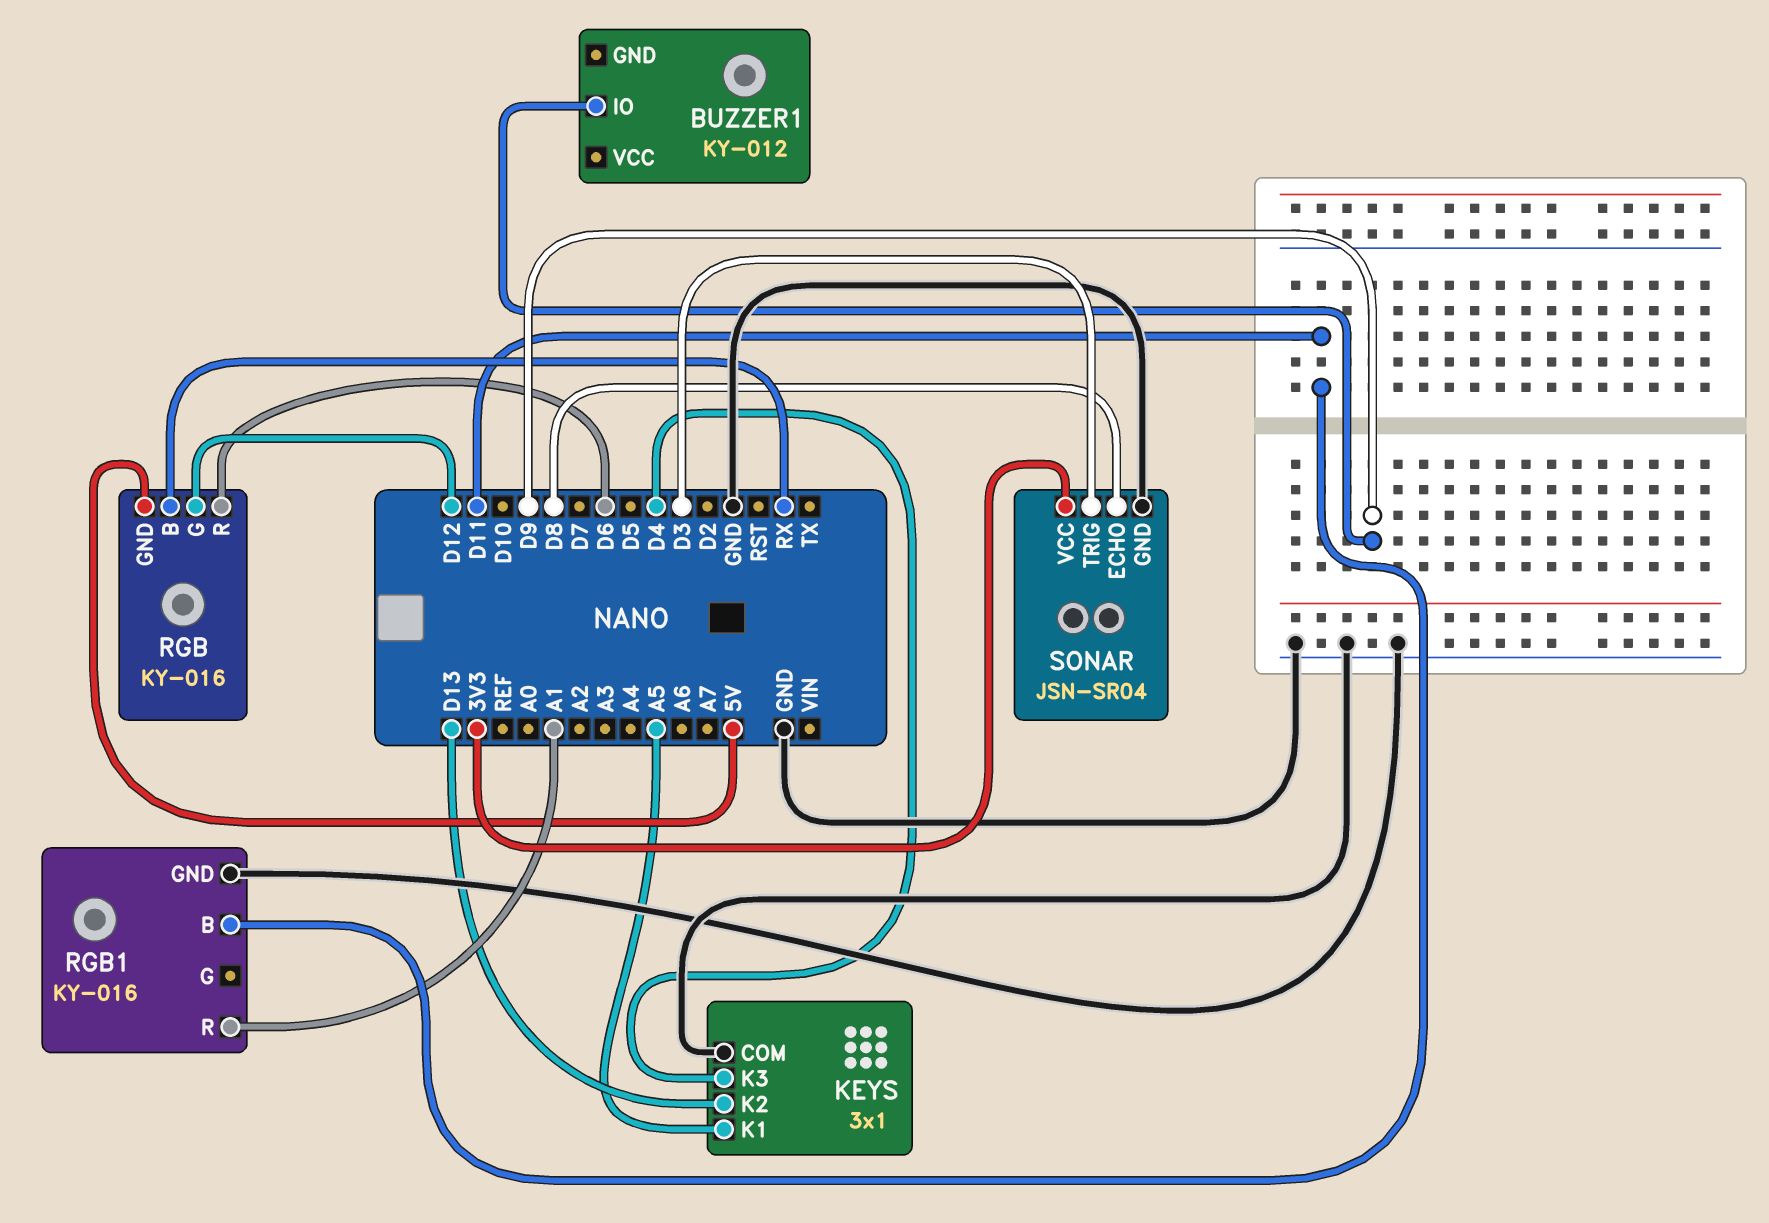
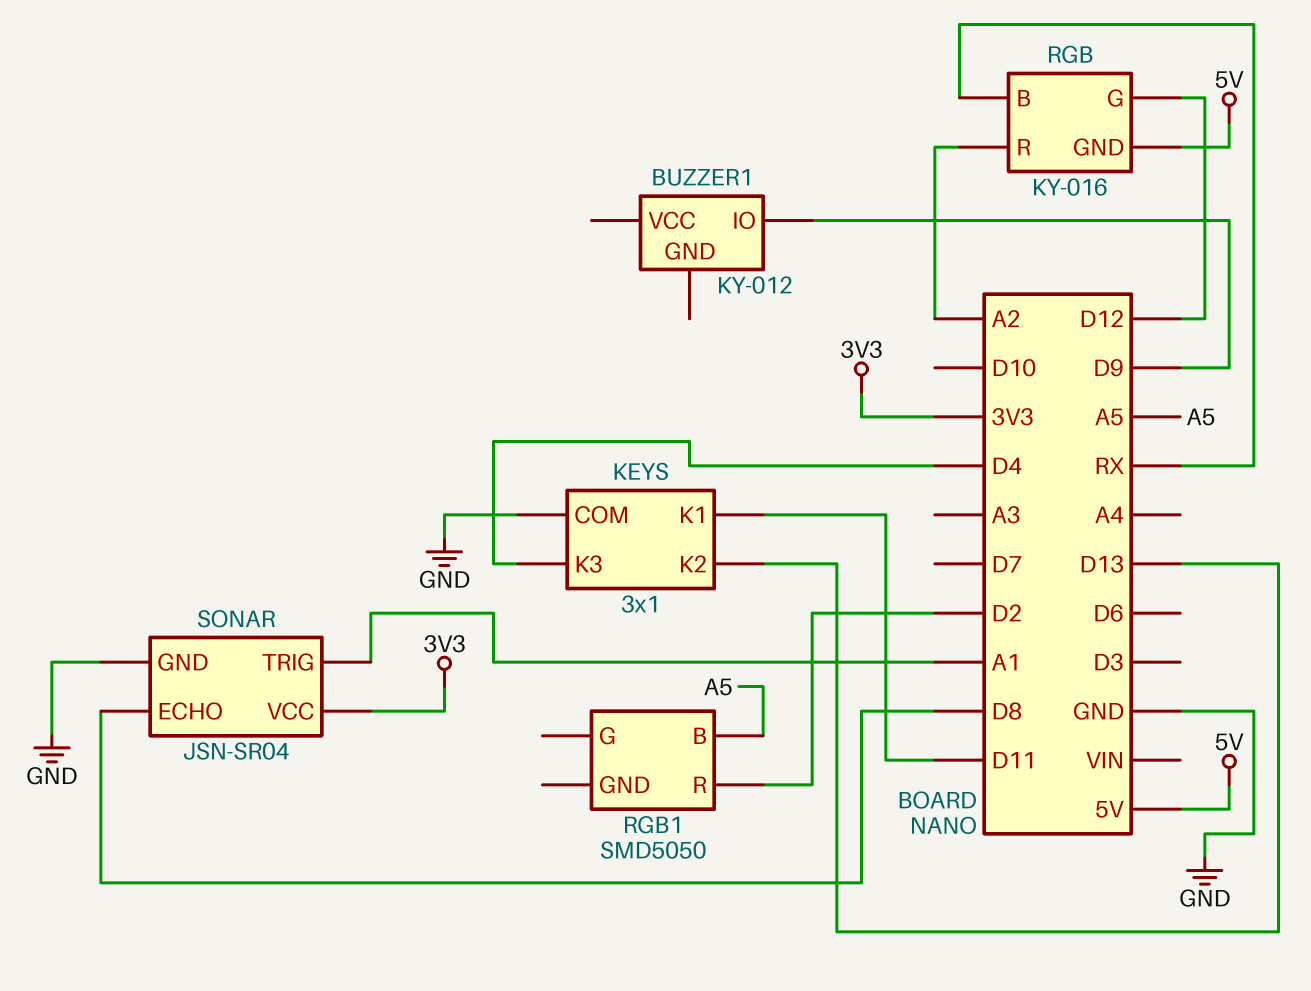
KEYS pin K1: A5 -> D11
RGB pin R: D6 -> A2
RGB1: KY-016 -> SMD5050
RGB1 pin B: D11 -> A5
RGB1 pin GND: GND -> none
RGB1 pin R: A1 -> D2
SONAR pin TRIG: D3 -> A1

